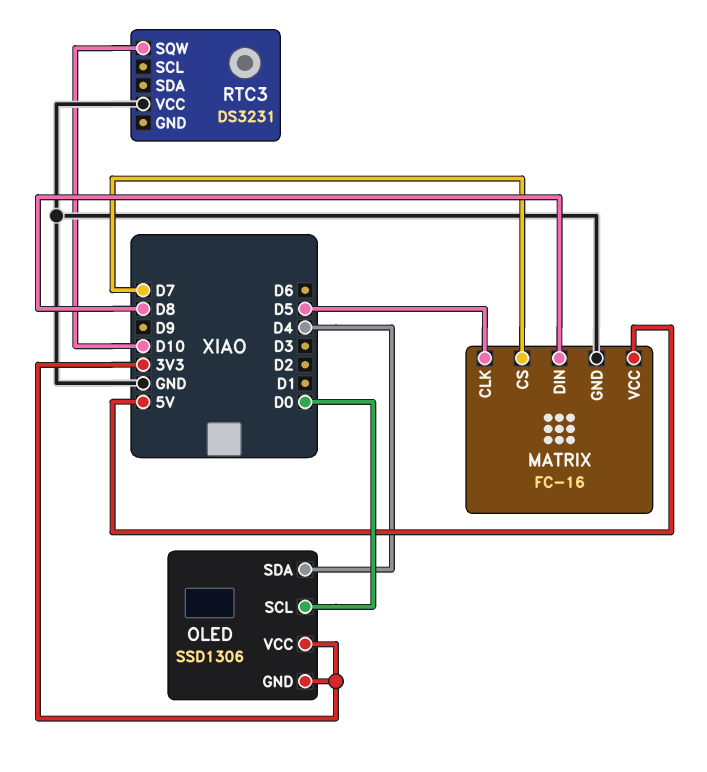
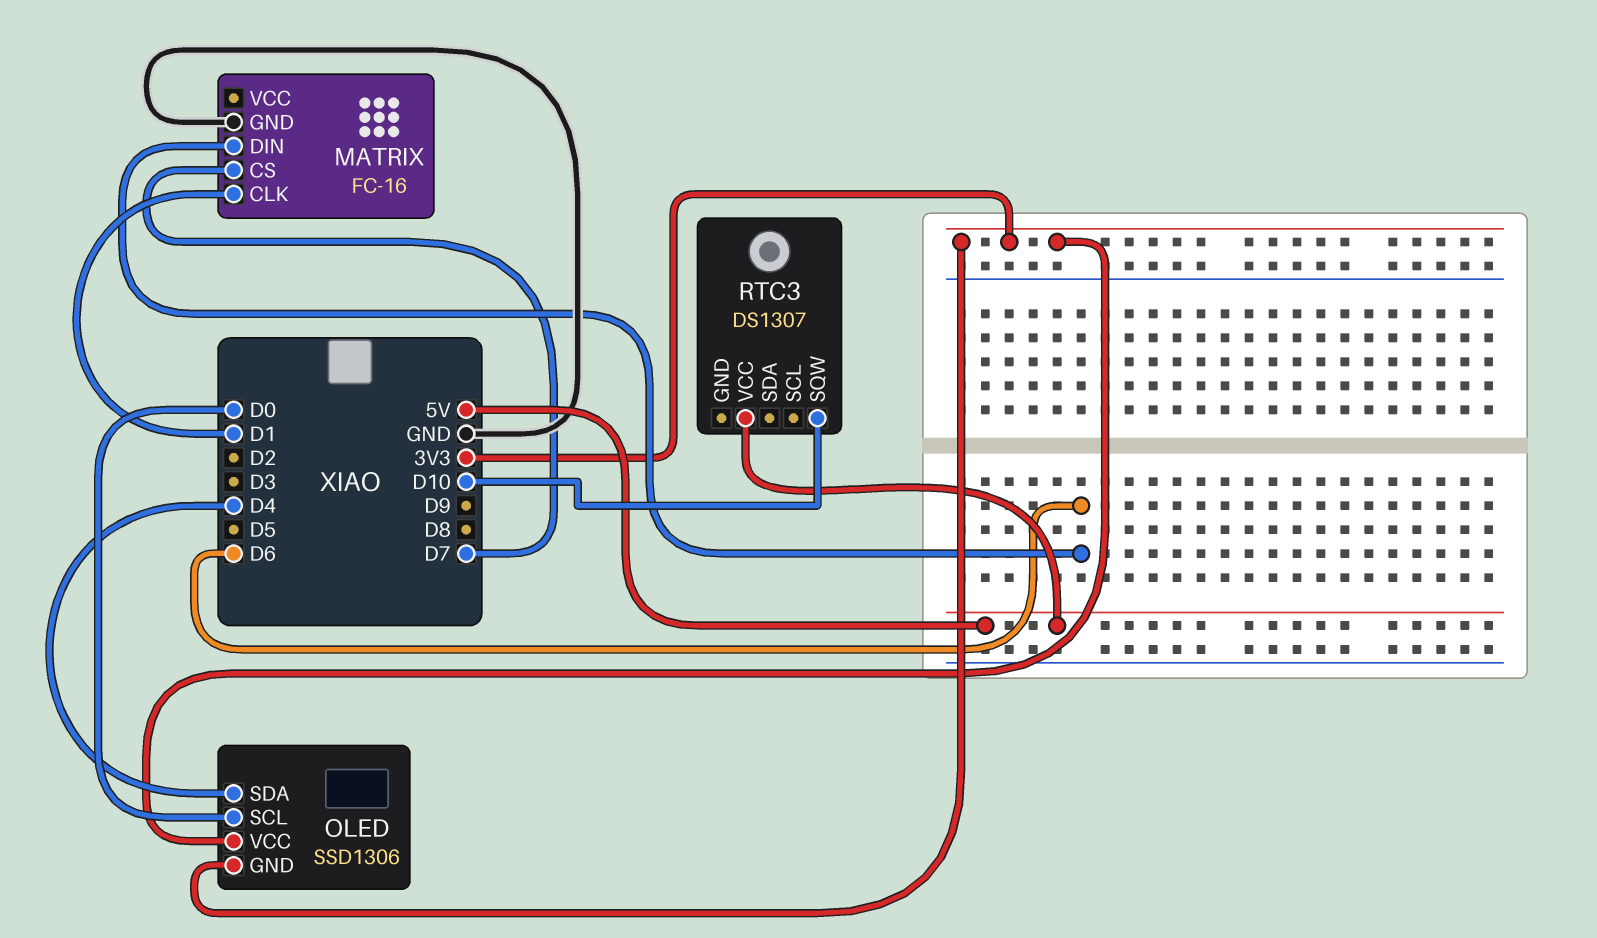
MATRIX pin CLK: D5 -> D1
MATRIX pin DIN: D8 -> D6
MATRIX pin VCC: 5V -> none
RTC3: DS3231 -> DS1307
RTC3 pin VCC: GND -> 5V

